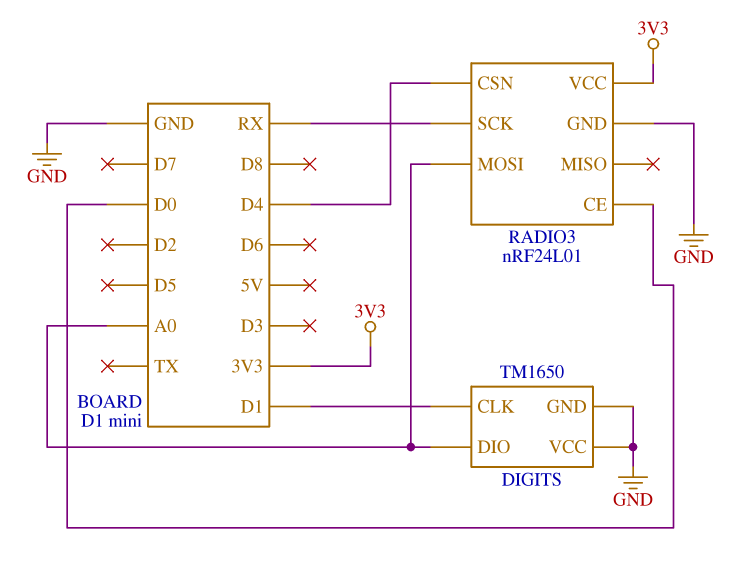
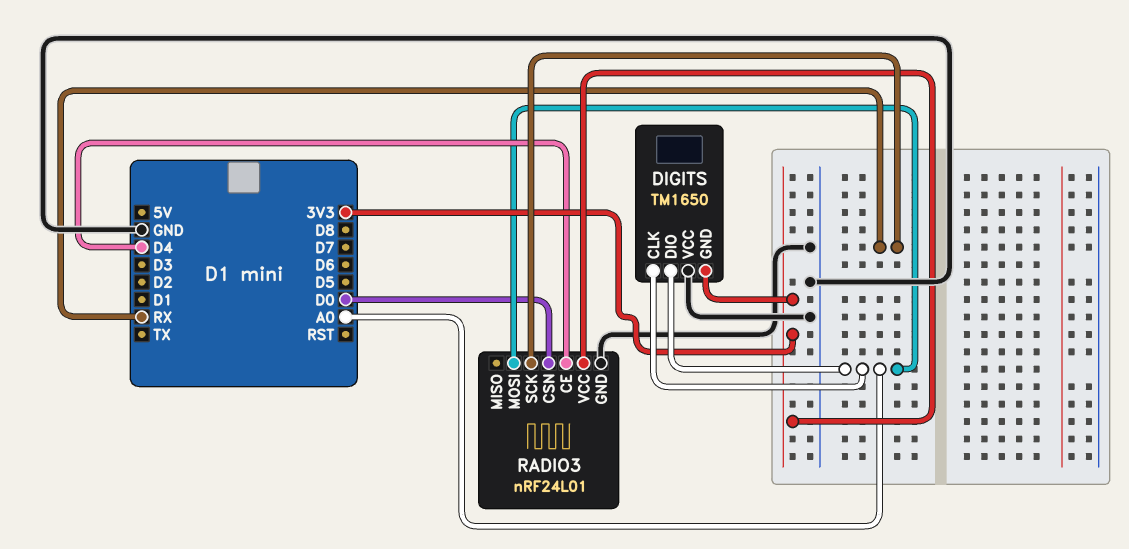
DIGITS pin CLK: D1 -> A0
DIGITS pin GND: GND -> 3V3
RADIO3 pin CE: D0 -> D4
RADIO3 pin CSN: D4 -> D0

